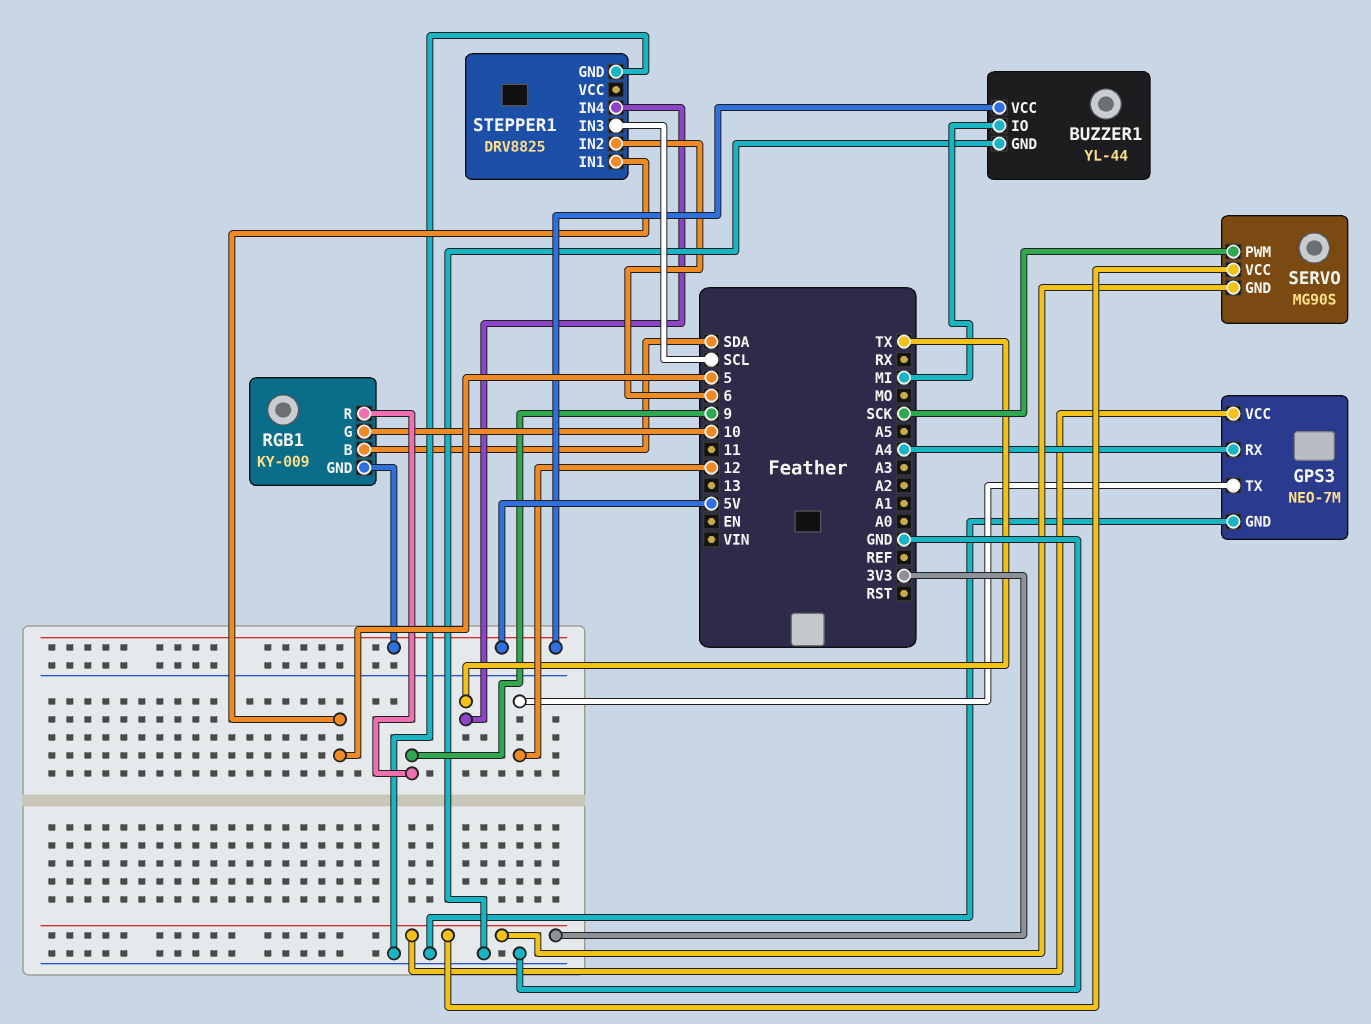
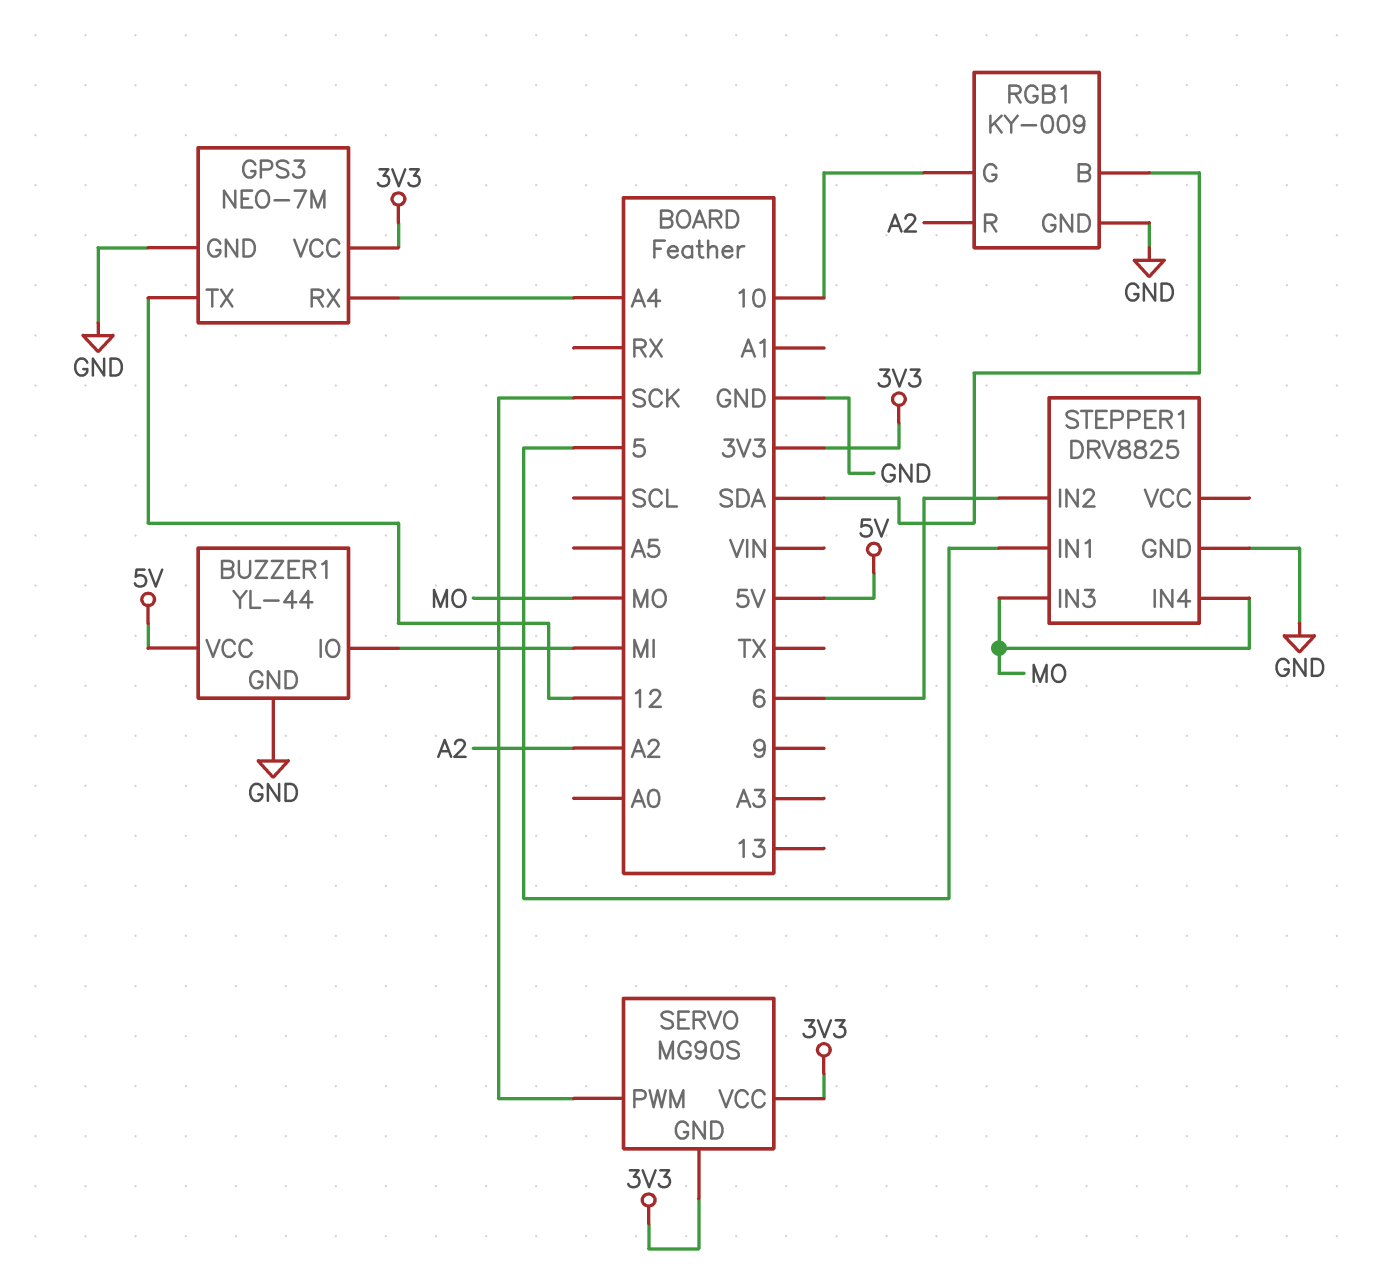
RGB1 pin GND: 5V -> GND
RGB1 pin R: 9 -> A2
STEPPER1 pin IN3: SCL -> MO
STEPPER1 pin IN4: TX -> MO

